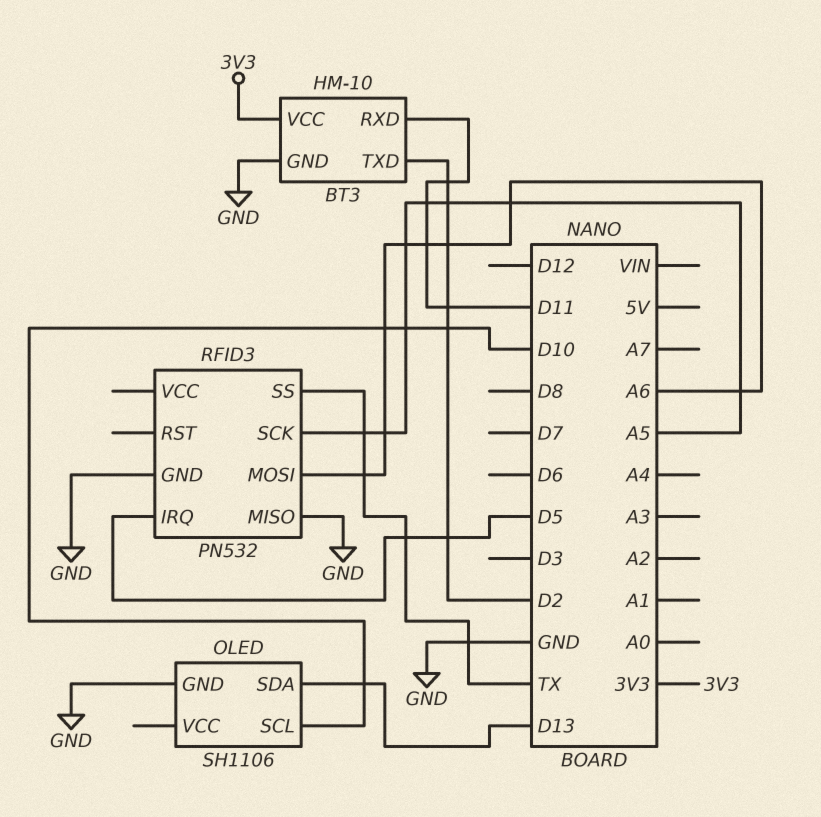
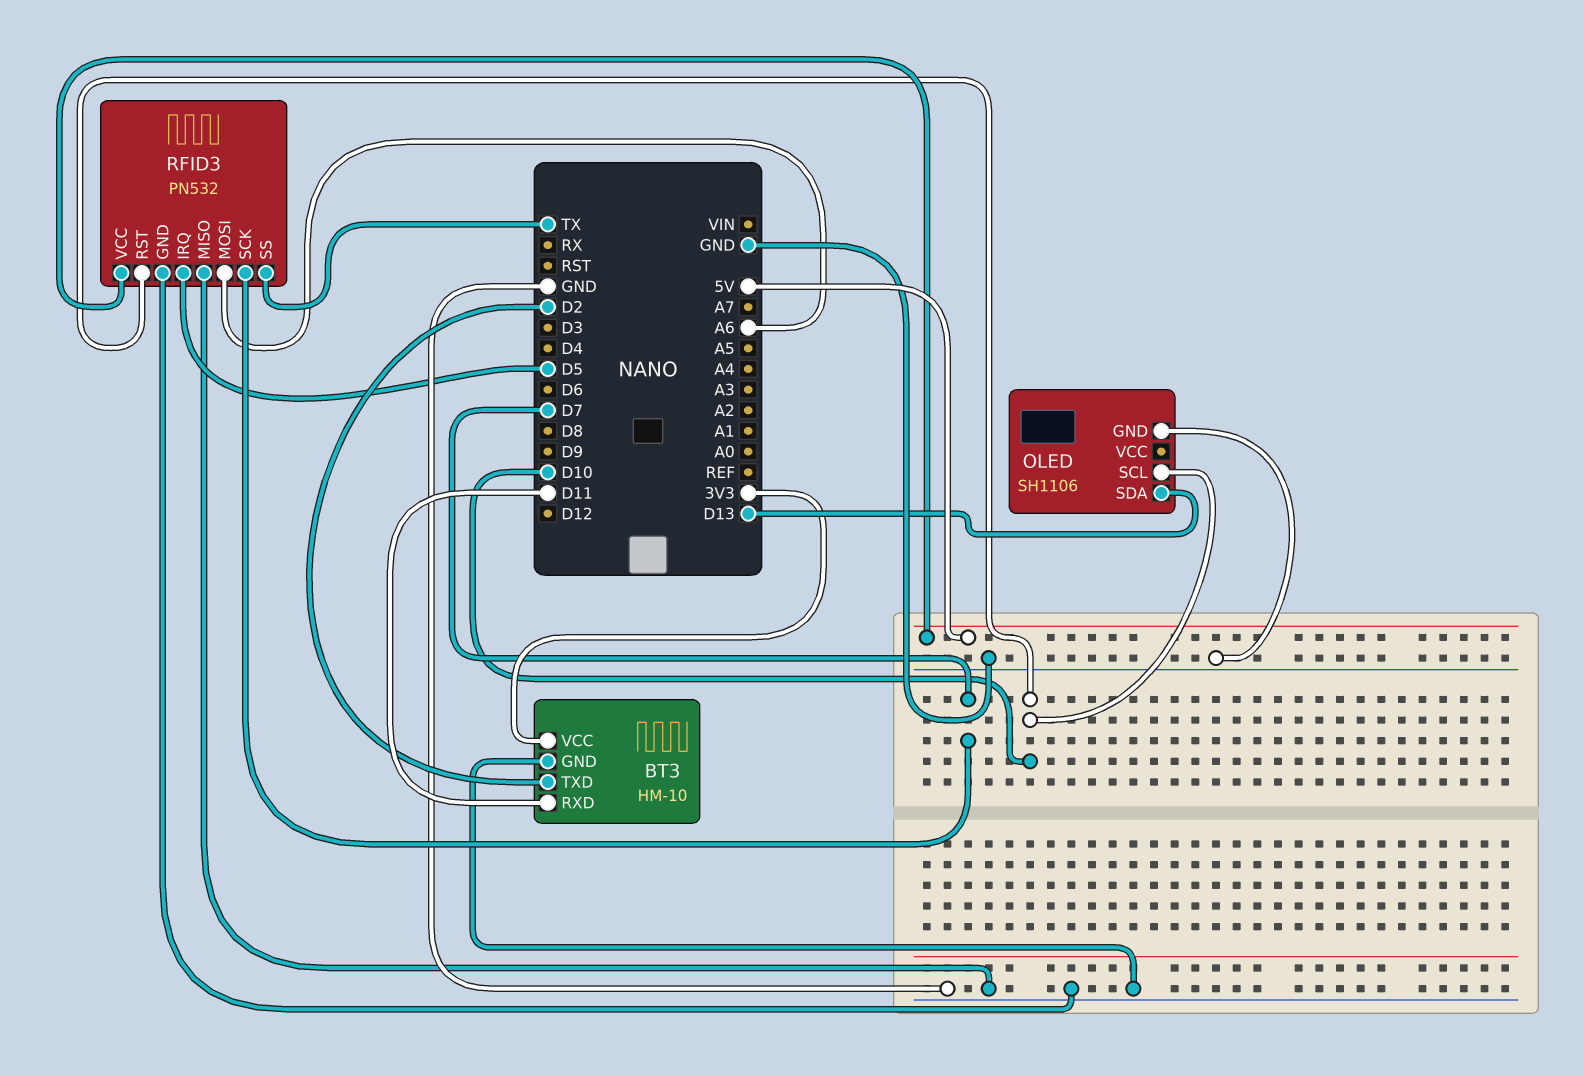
RFID3 pin RST: none -> D10
RFID3 pin SCK: A5 -> D7
RFID3 pin VCC: none -> 5V

